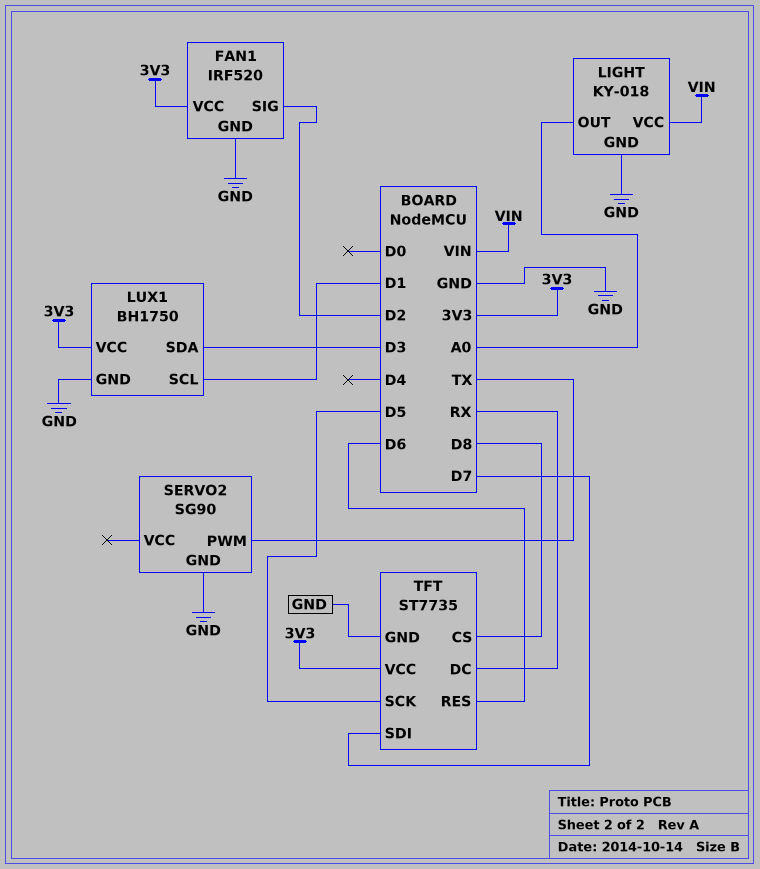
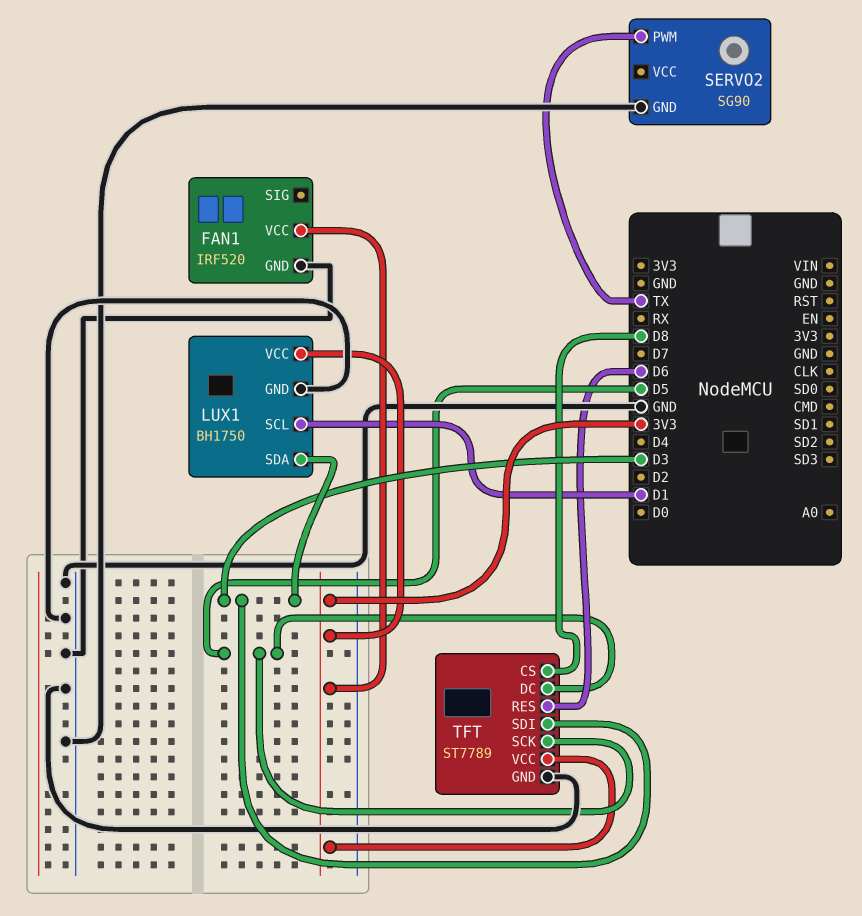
FAN1 pin SIG: D2 -> none
LIGHT: KY-018 -> none
LIGHT pin GND: GND -> none
LIGHT pin OUT: A0 -> none
LIGHT pin VCC: VIN -> none
TFT: ST7735 -> ST7789
TFT pin DC: RX -> D5
TFT pin SDI: D7 -> D3

